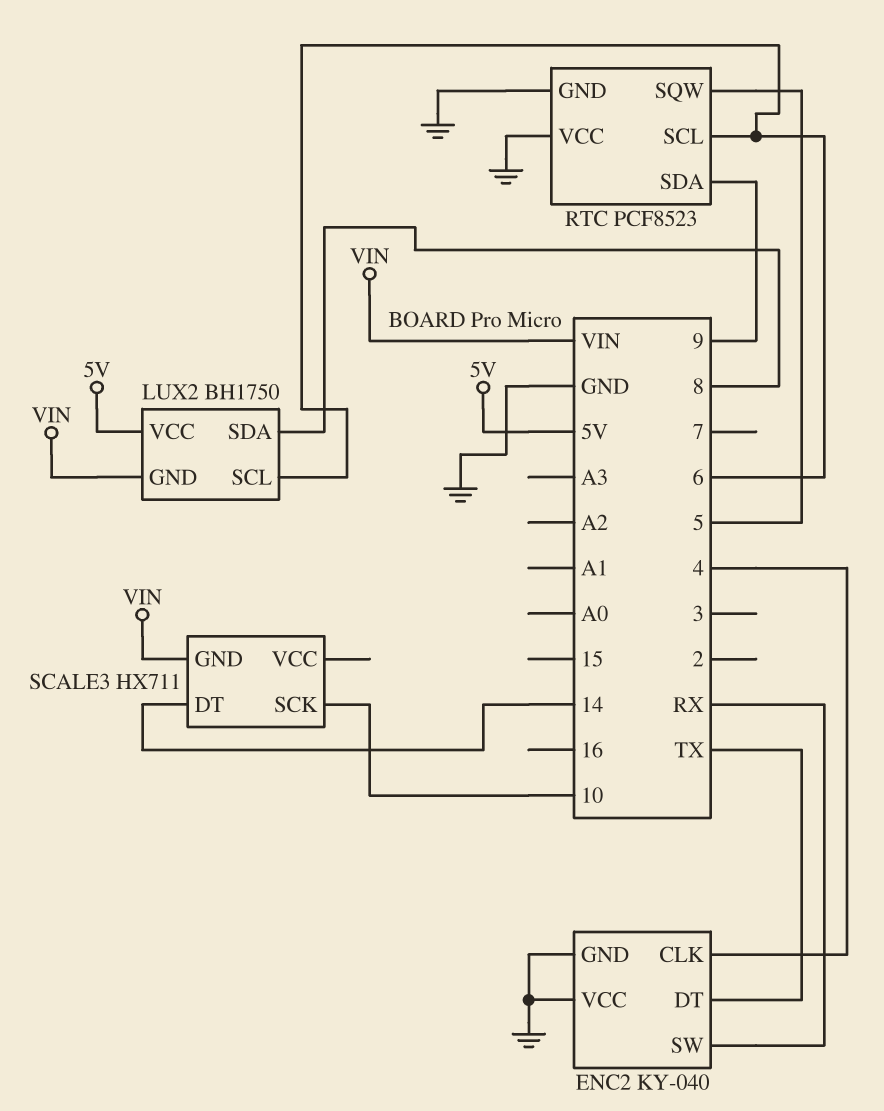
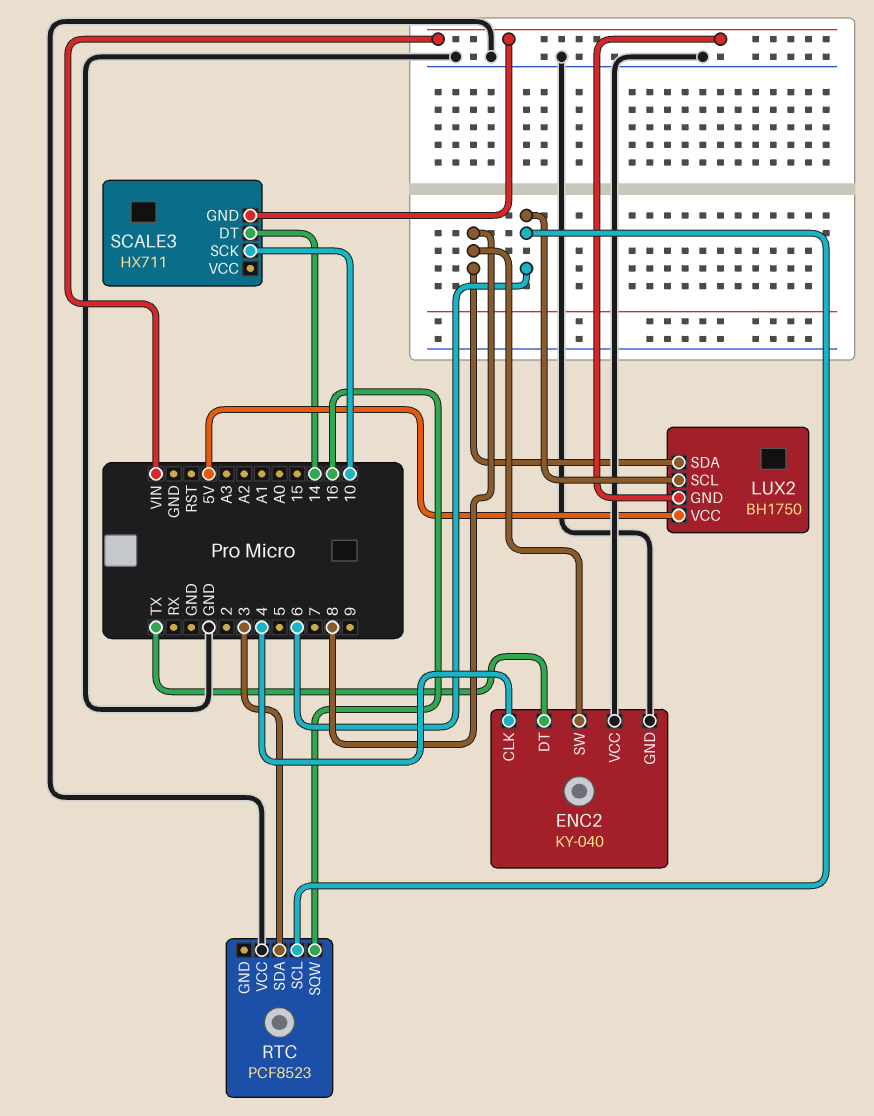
ENC2 pin SW: RX -> 8
RTC pin GND: GND -> none
RTC pin SDA: 9 -> 3
RTC pin SQW: 5 -> 16

